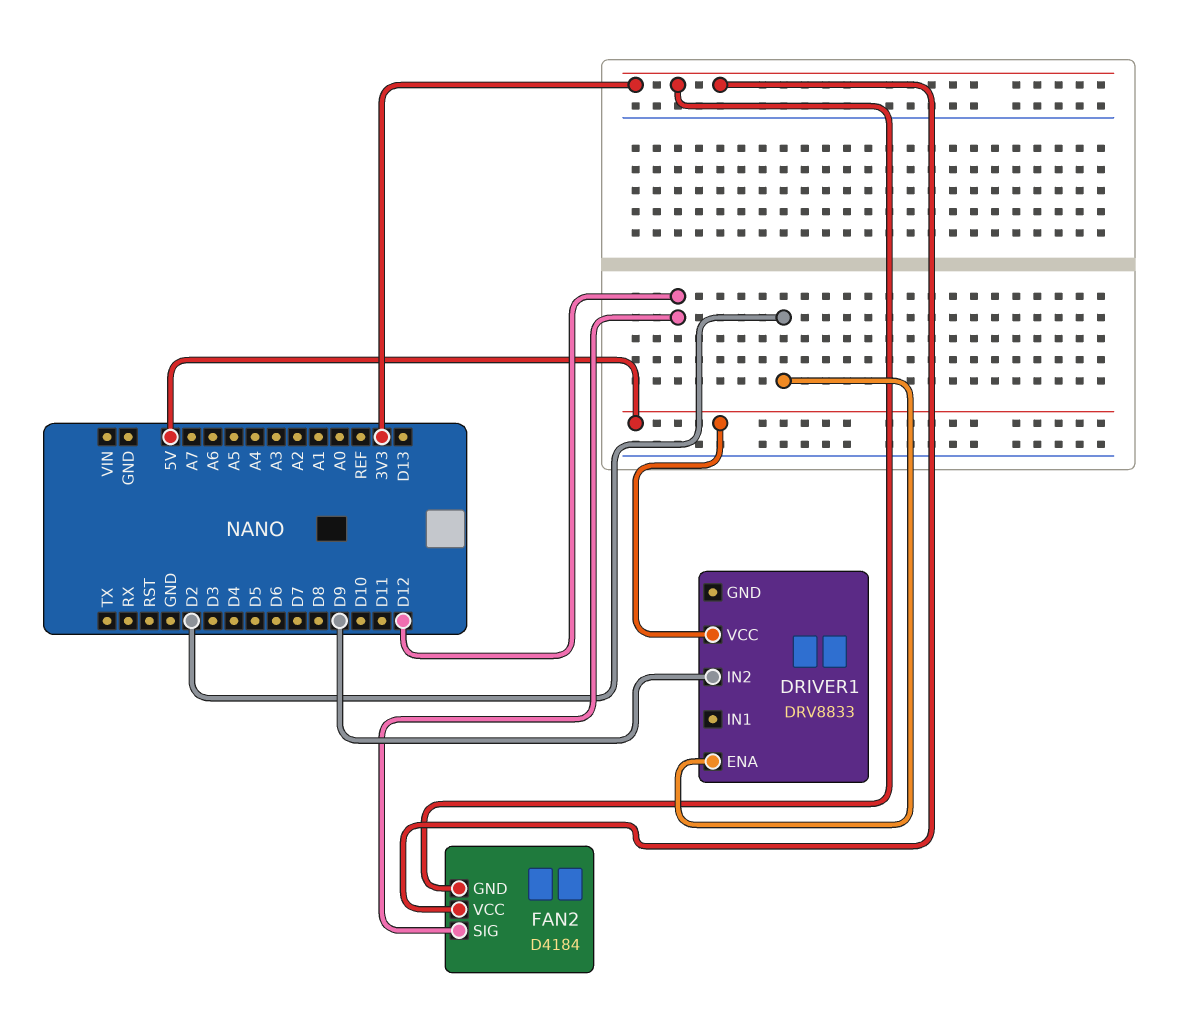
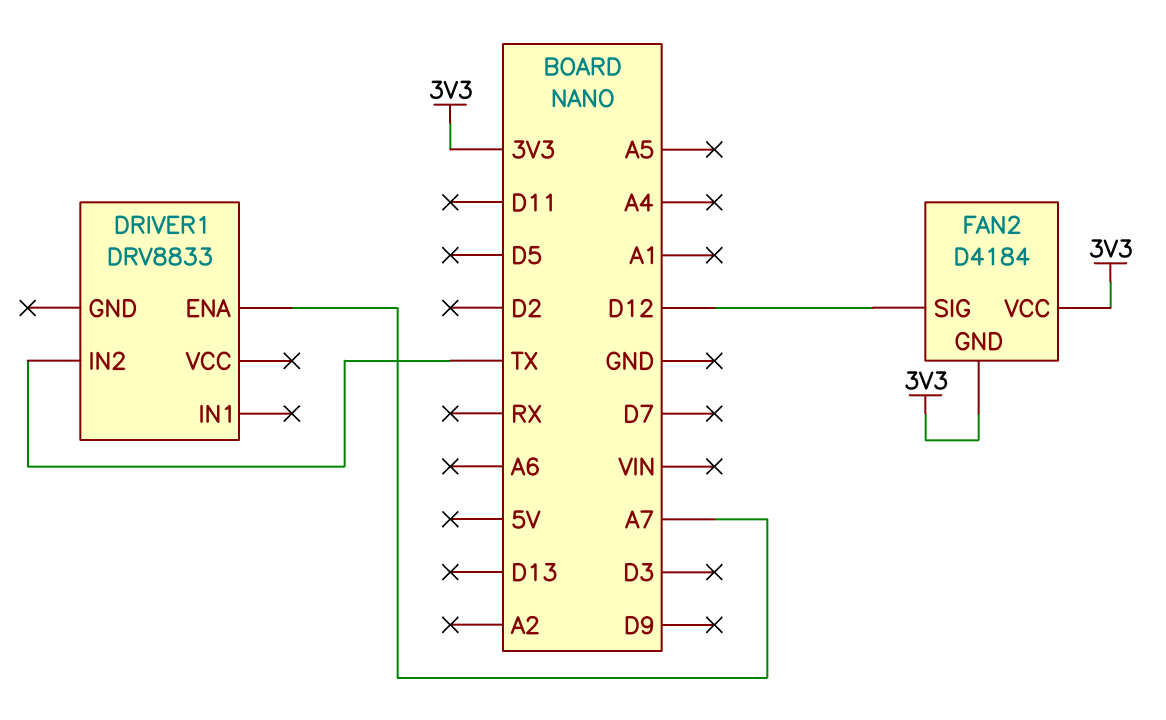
DRIVER1 pin ENA: D2 -> A7
DRIVER1 pin IN2: D9 -> TX
DRIVER1 pin VCC: 5V -> none

